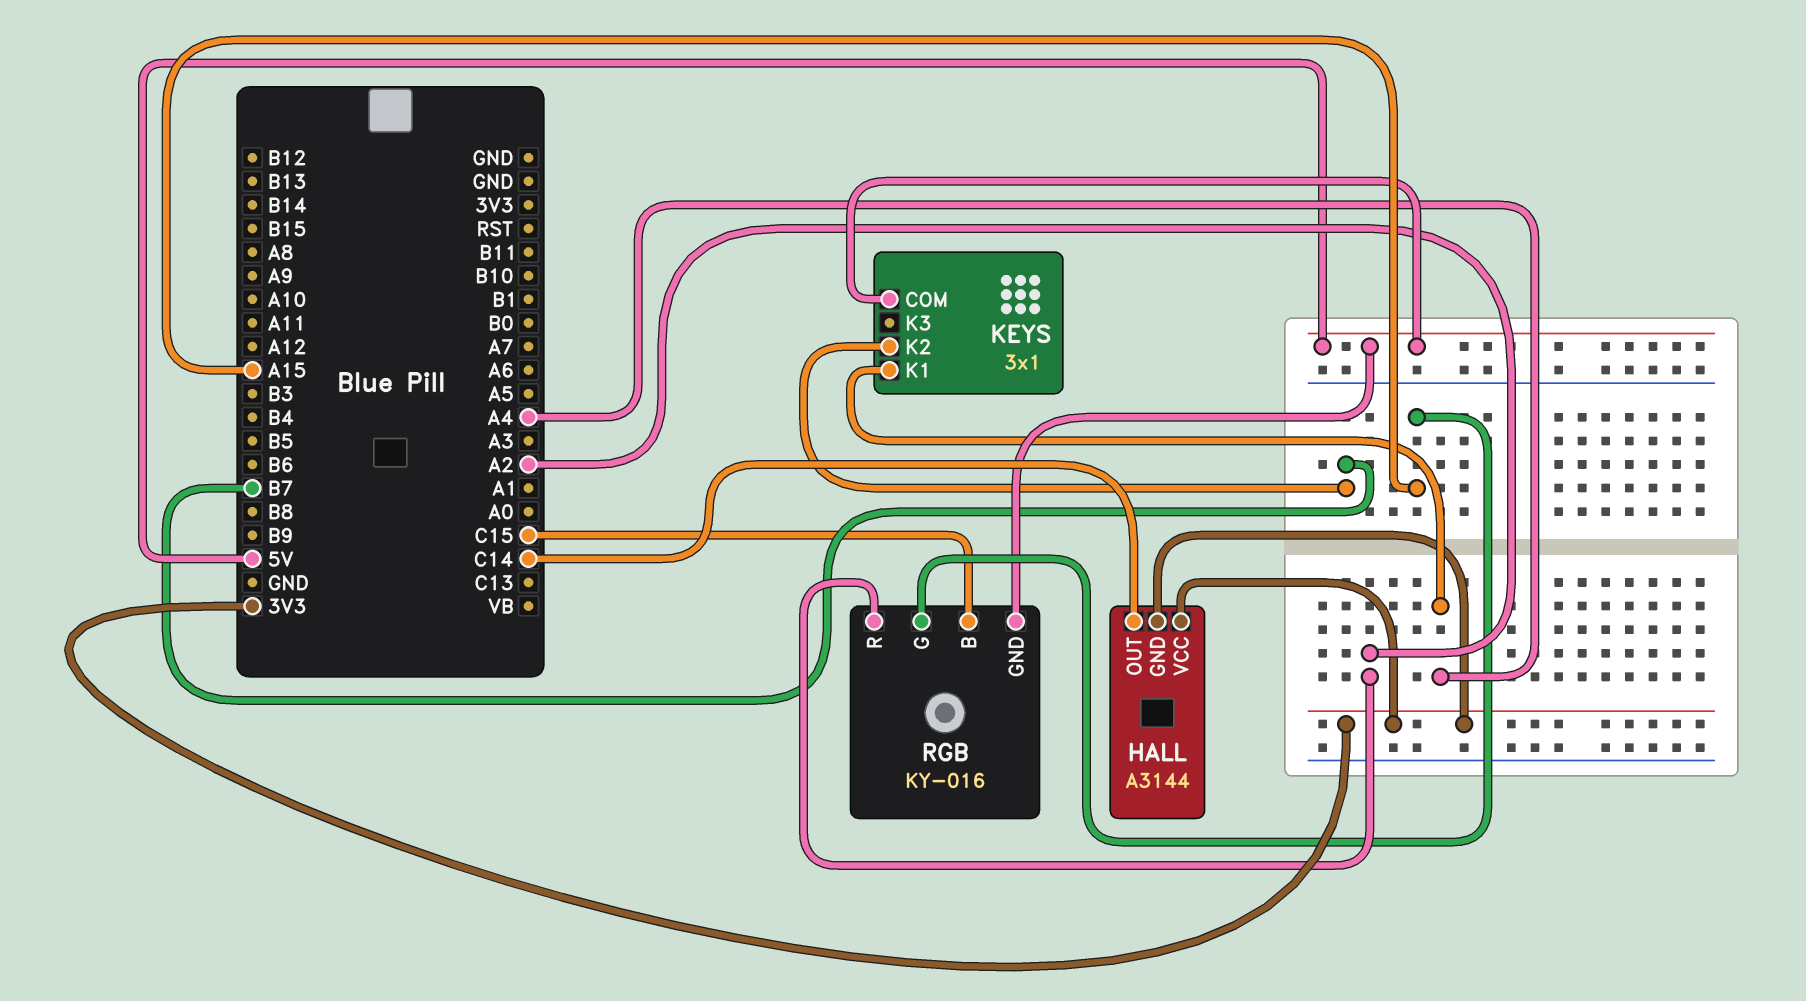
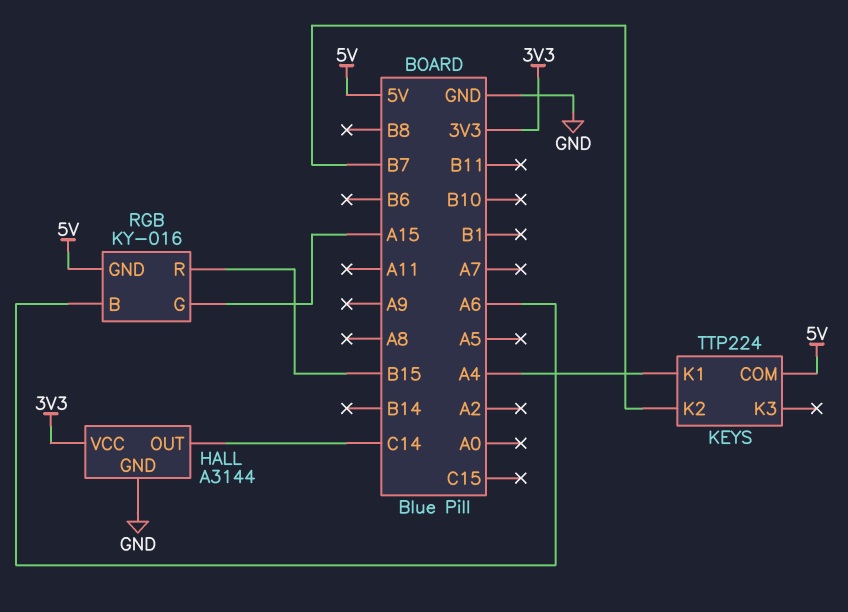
HALL pin GND: 3V3 -> GND
KEYS: 3x1 -> TTP224
RGB pin B: C15 -> A6
RGB pin R: A2 -> B15

